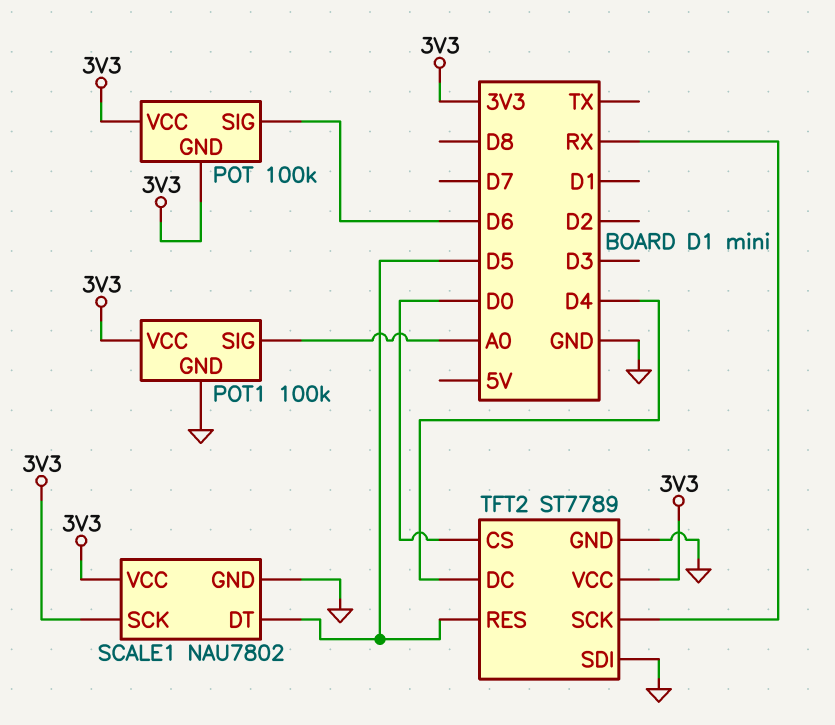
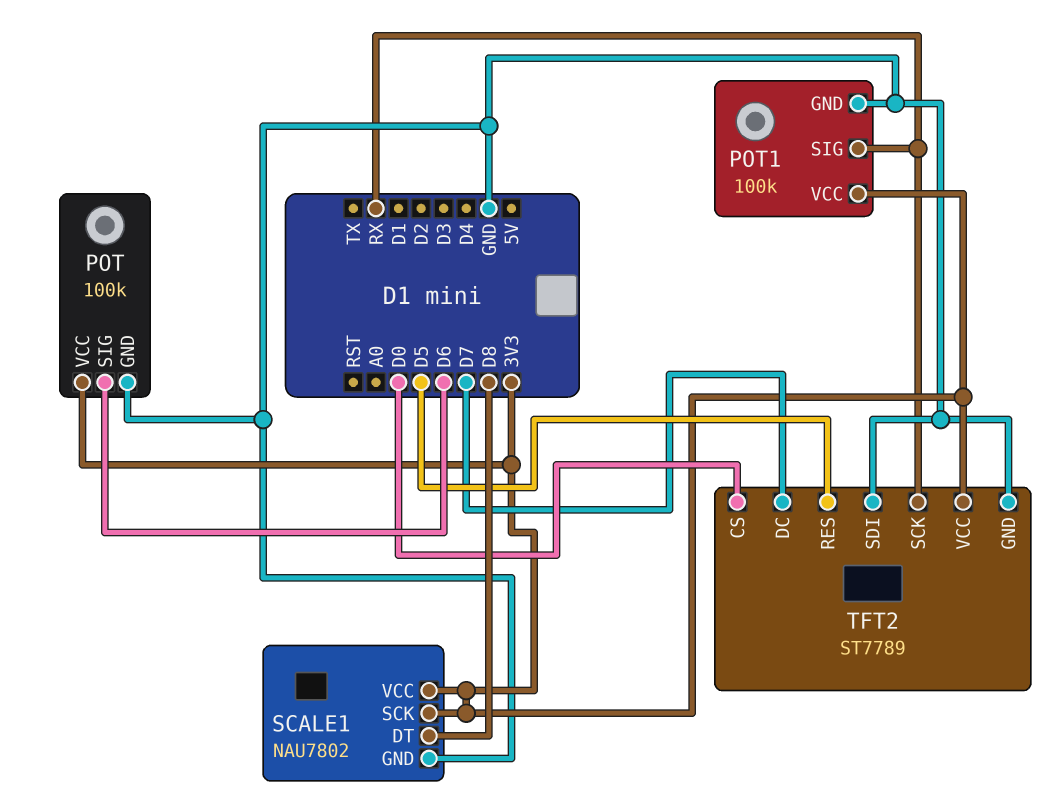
POT pin GND: 3V3 -> GND
POT1 pin SIG: A0 -> RX
SCALE1 pin DT: D5 -> D8
TFT2 pin DC: D4 -> D7

